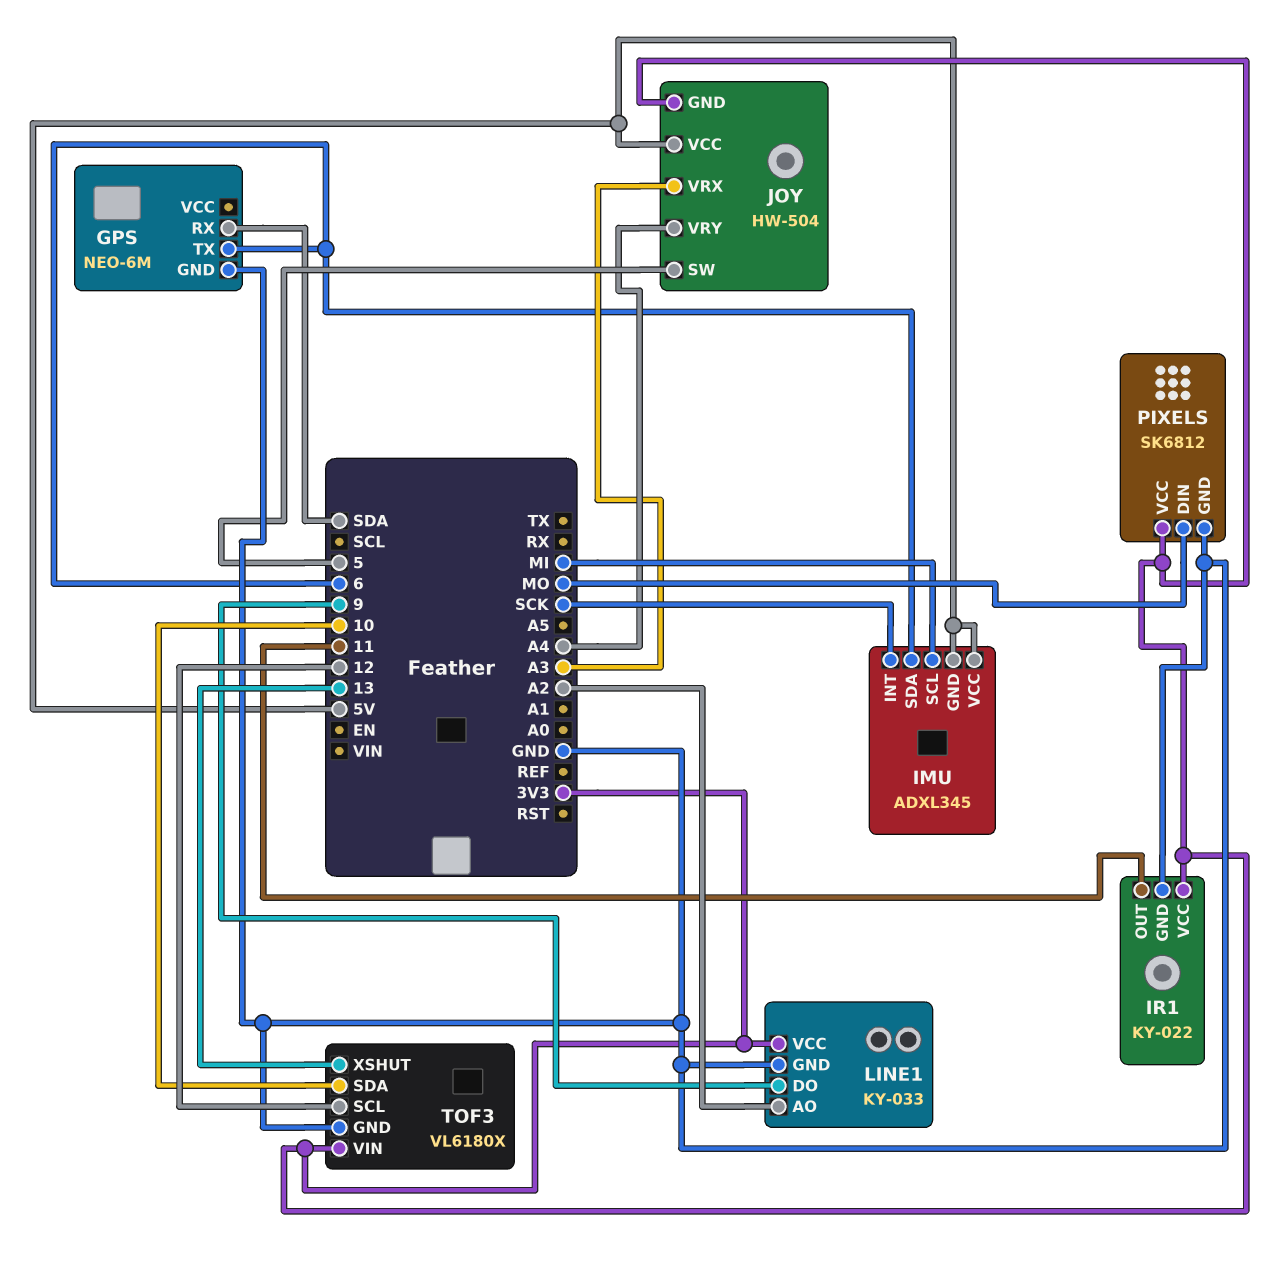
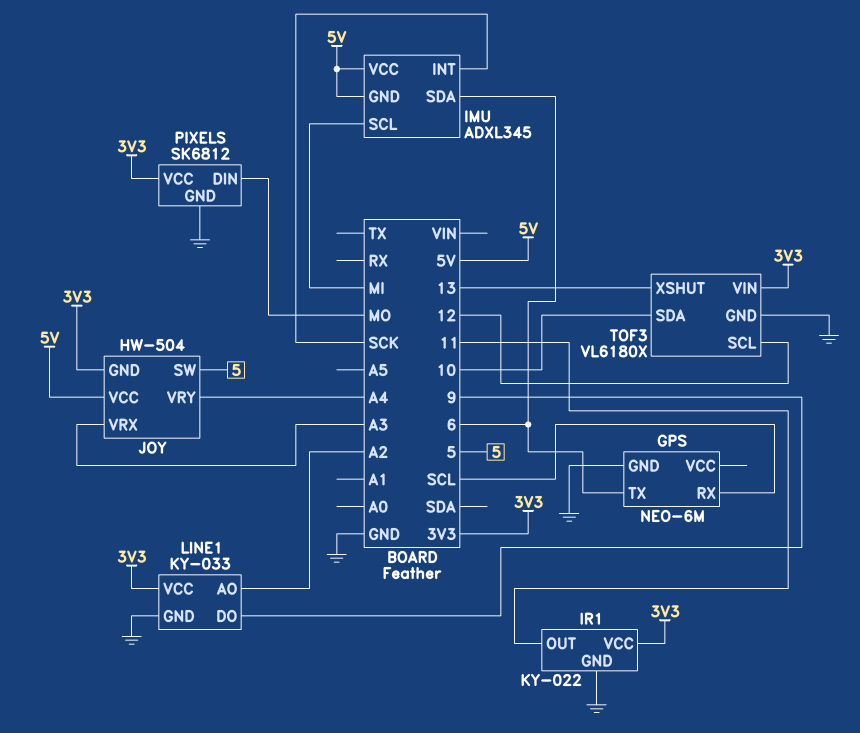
GPS pin RX: SDA -> SCL

